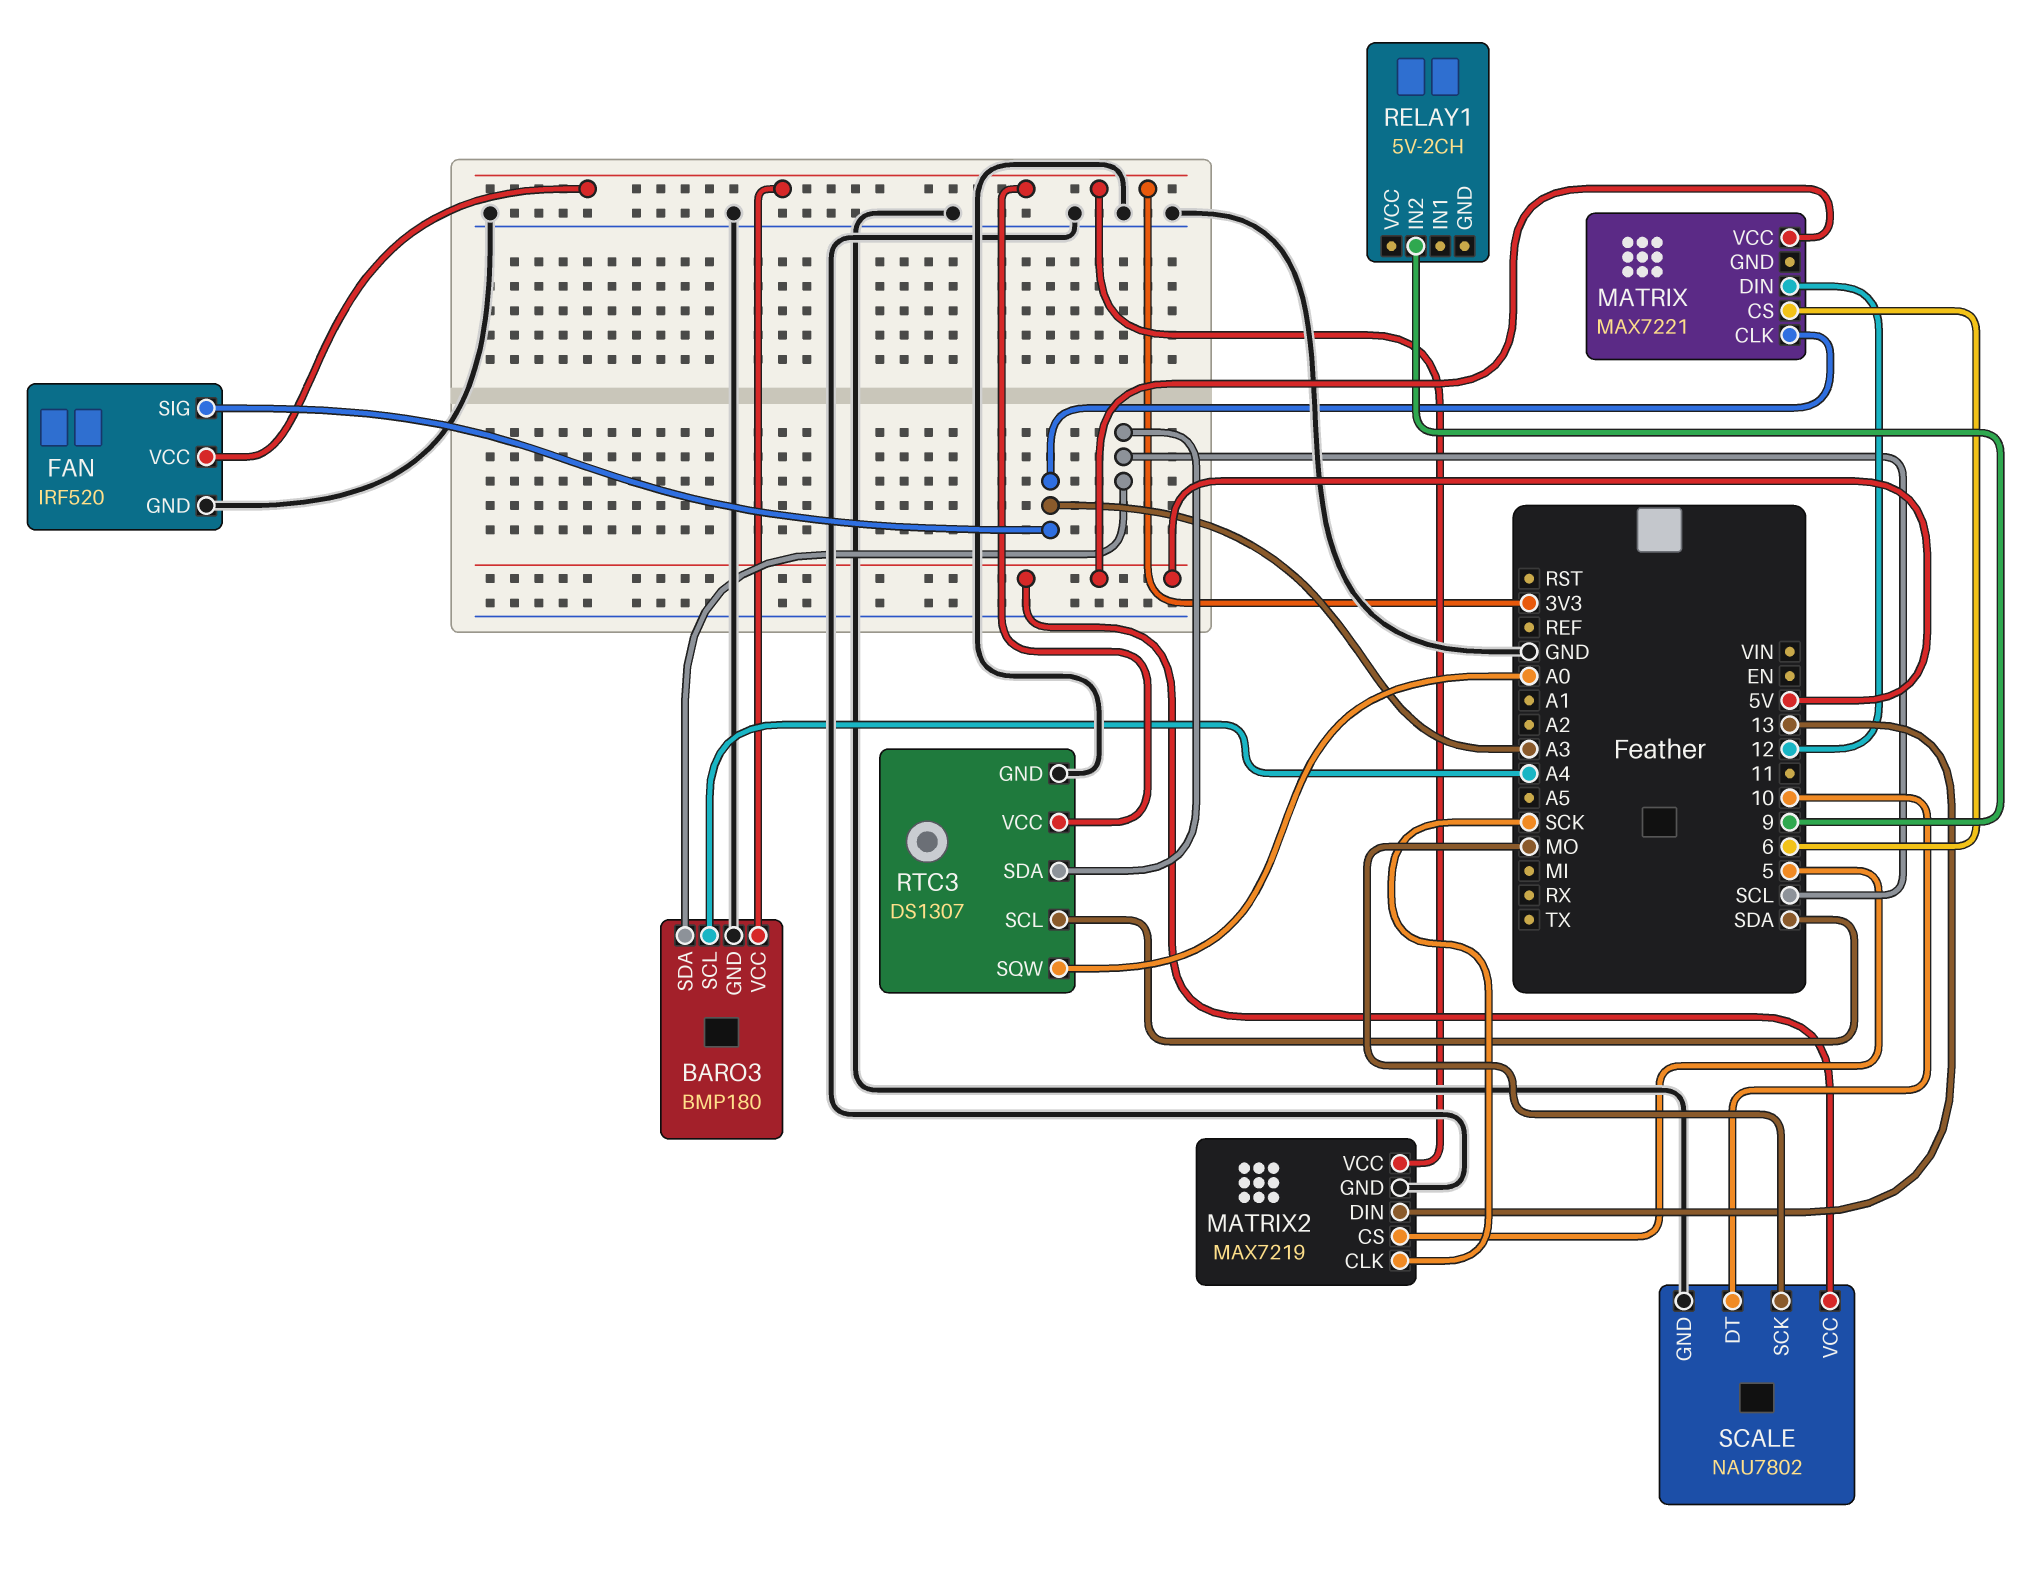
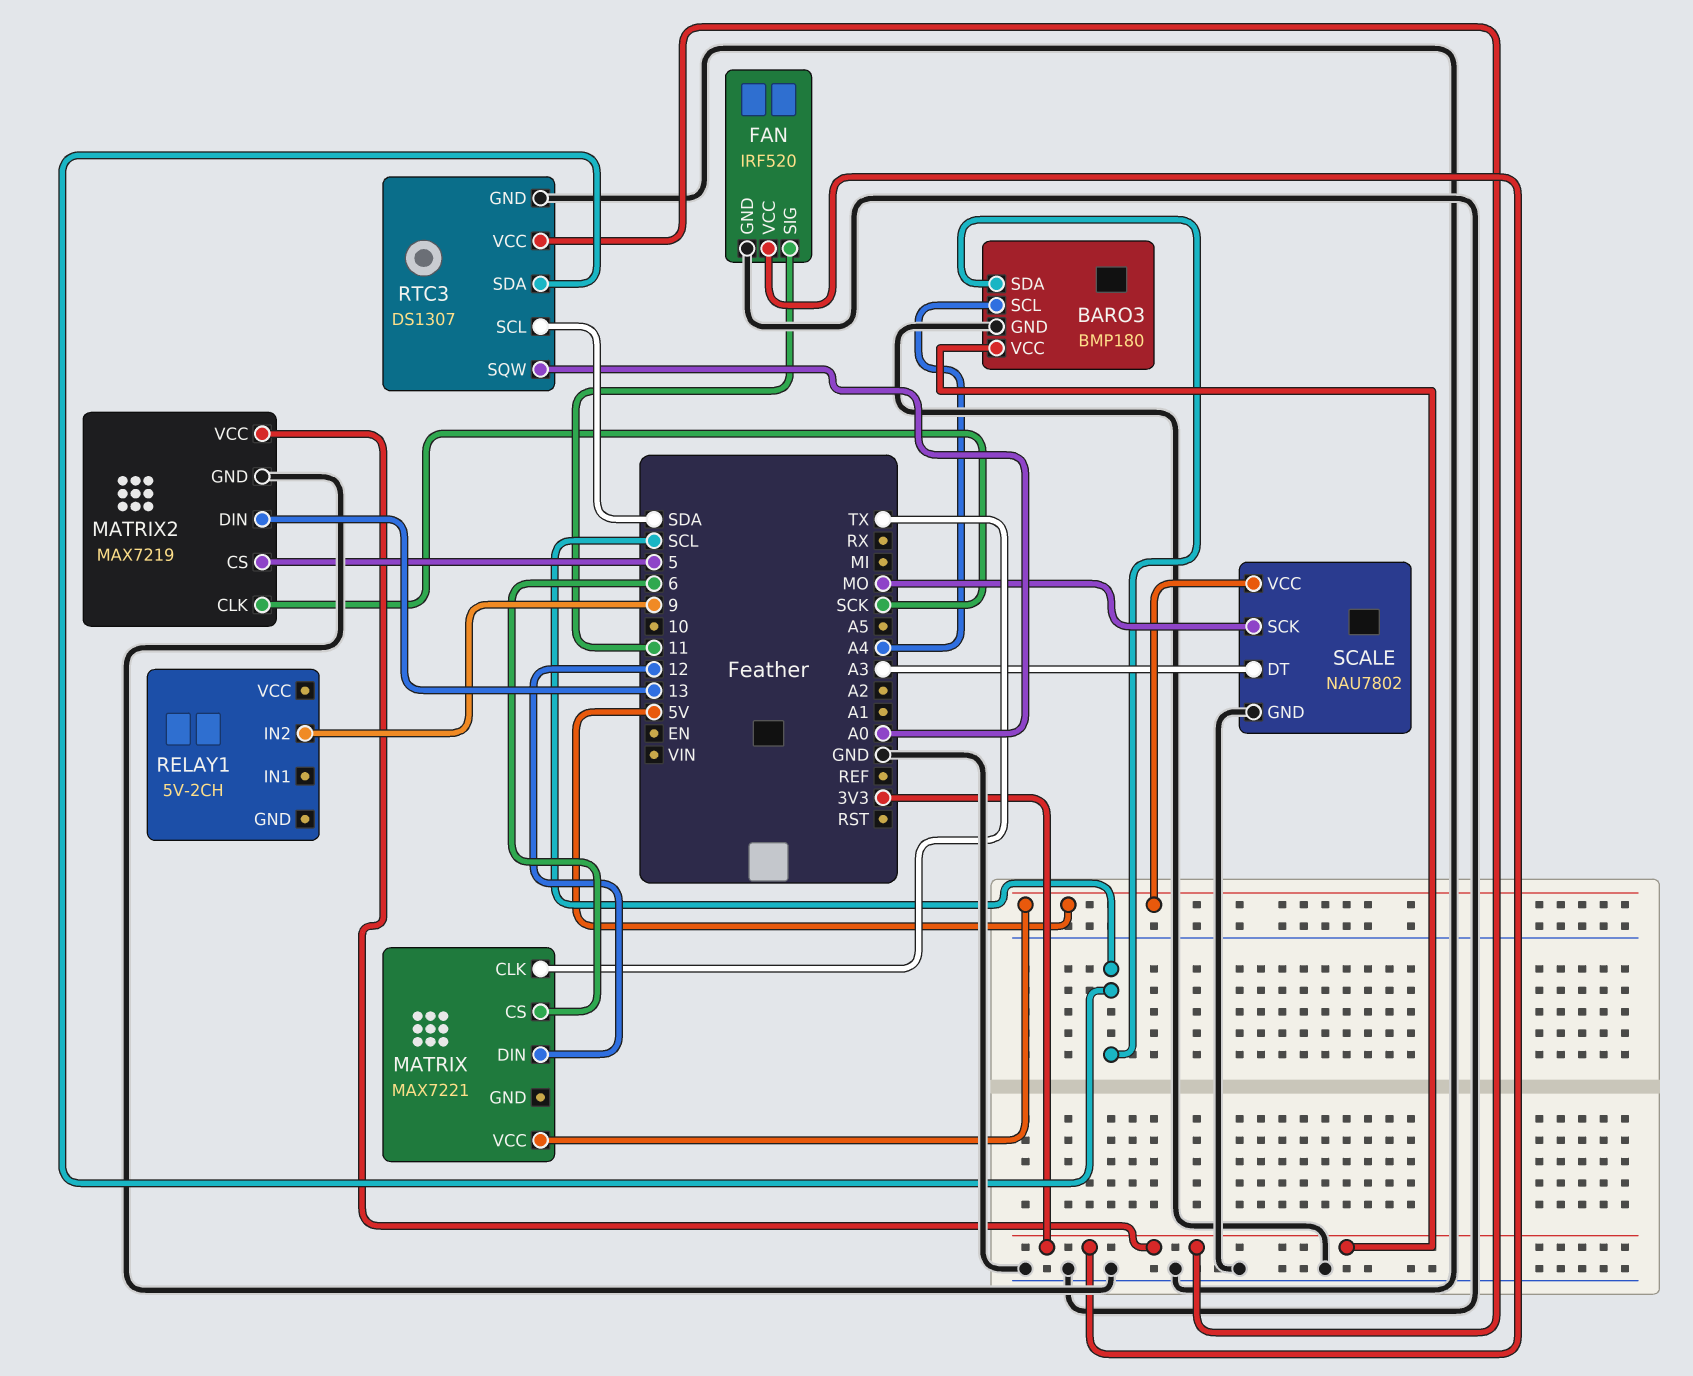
FAN pin SIG: A3 -> 11
MATRIX pin CLK: A3 -> TX
SCALE pin DT: 10 -> A3

